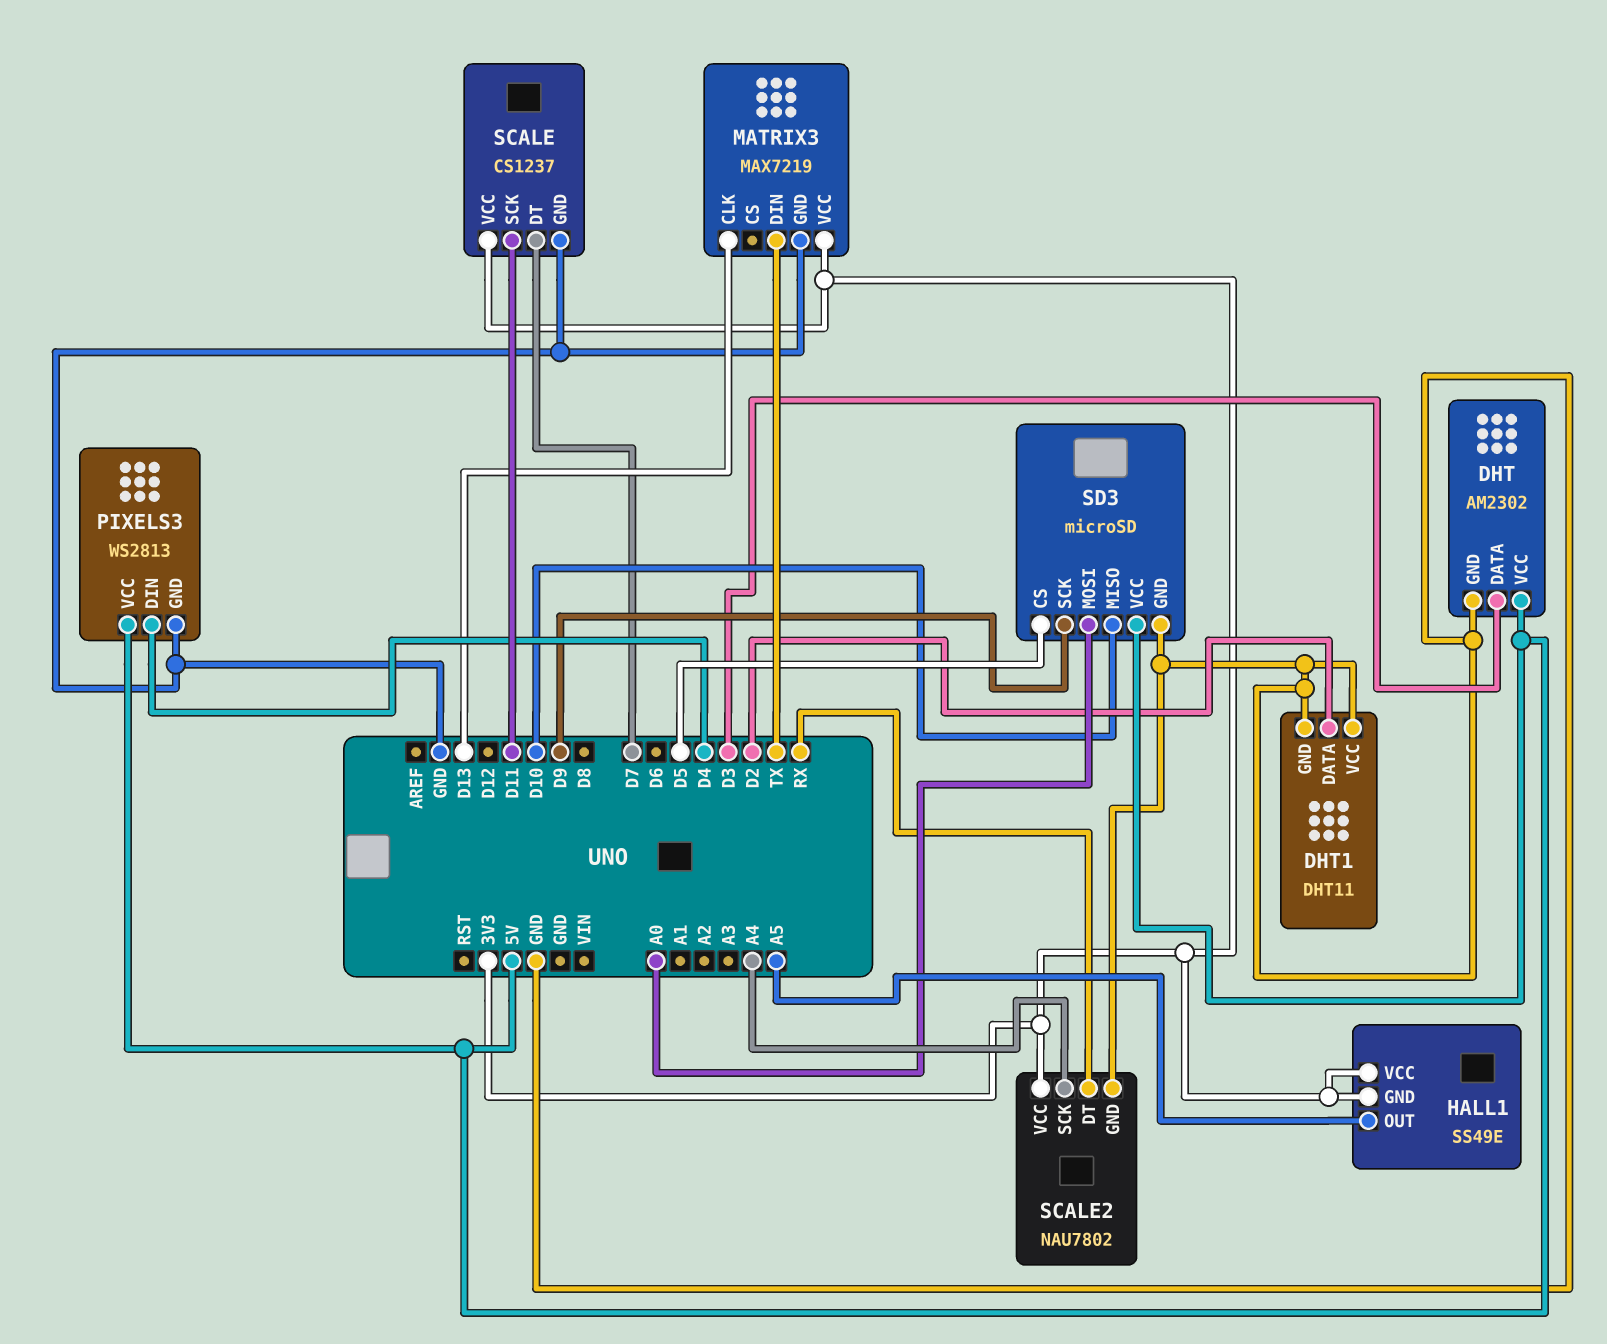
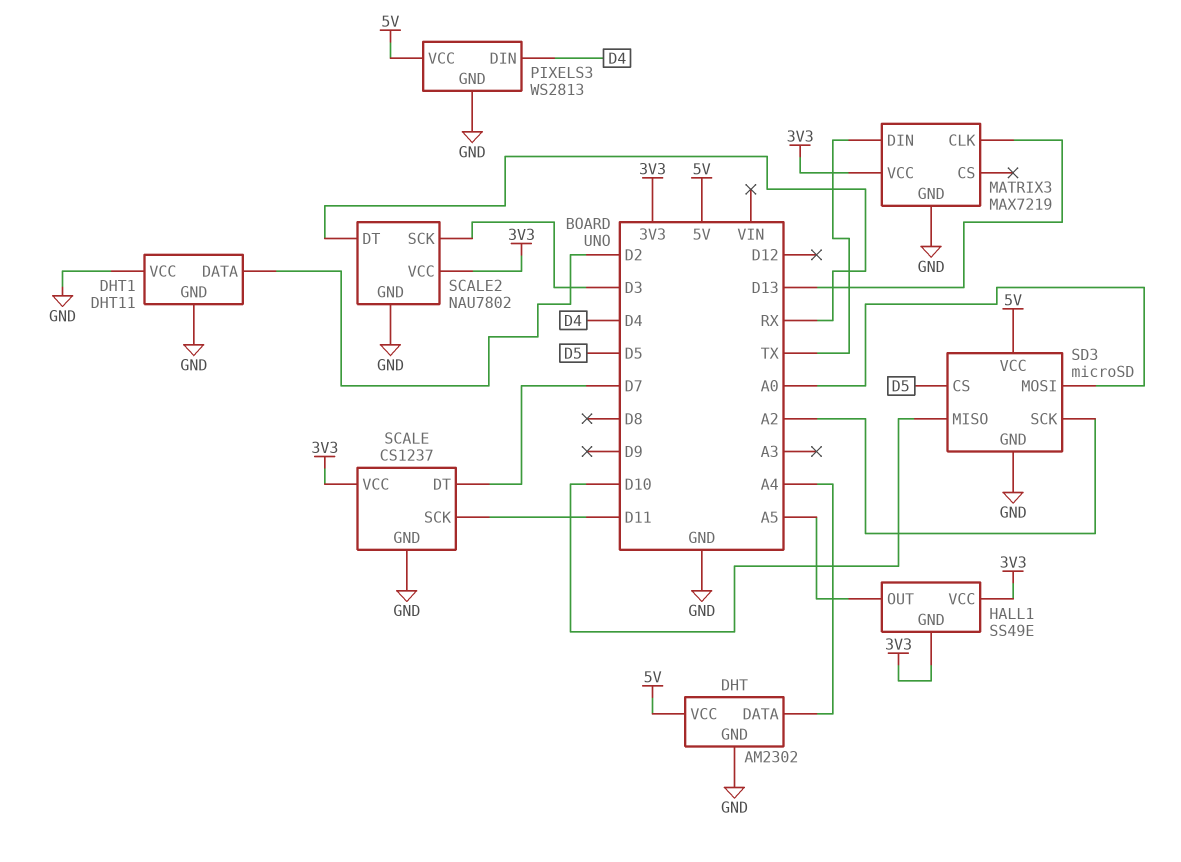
DHT pin DATA: D3 -> A4
SCALE2 pin SCK: A4 -> D3
SD3 pin SCK: D9 -> A2

